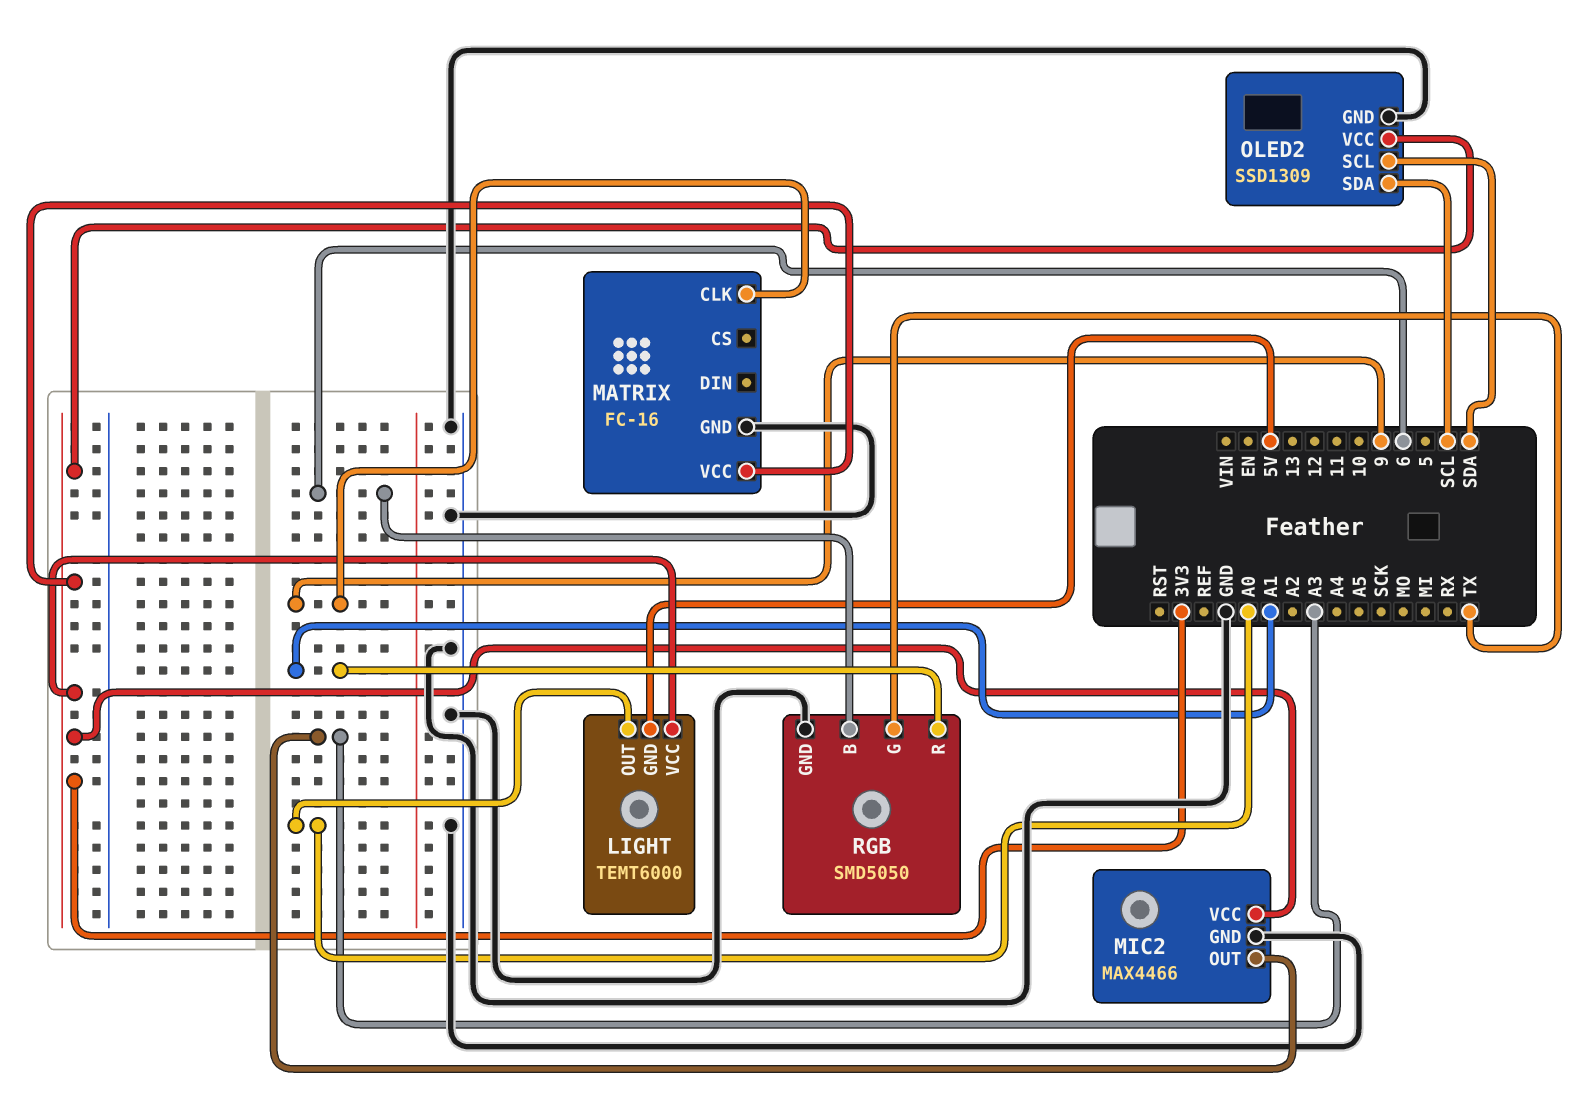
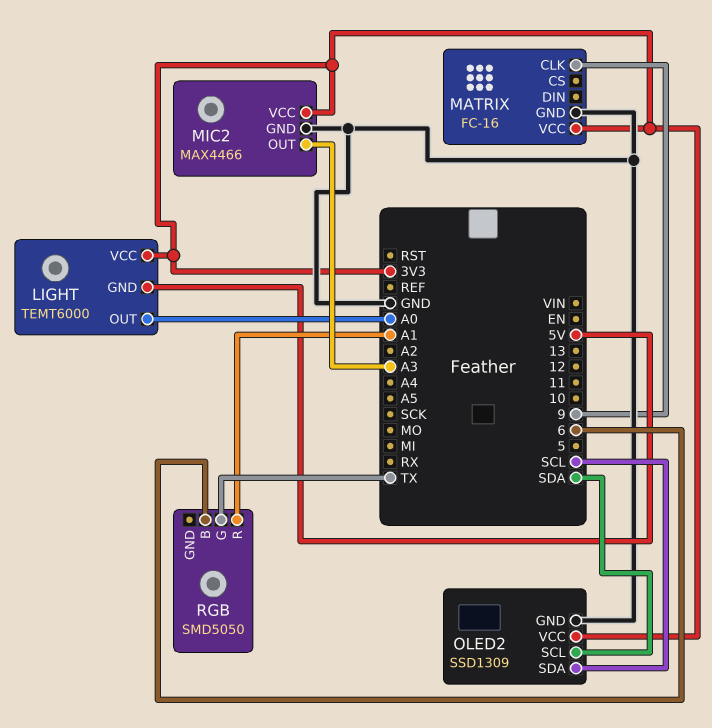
RGB pin GND: GND -> none

